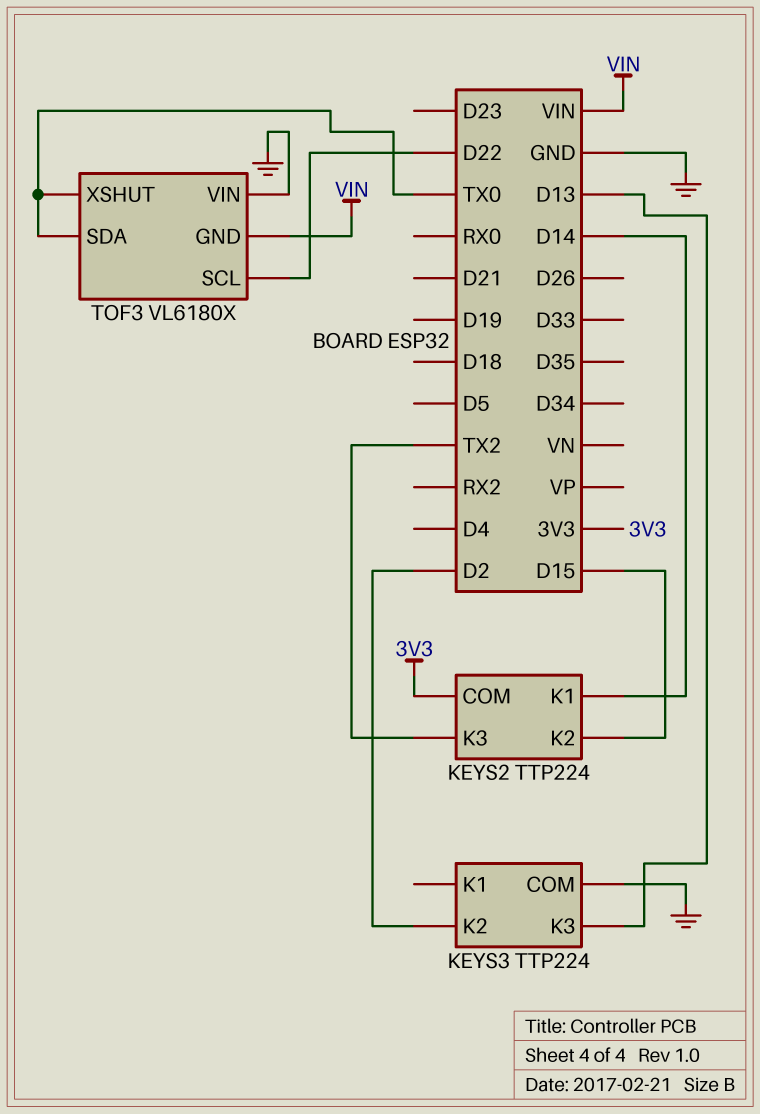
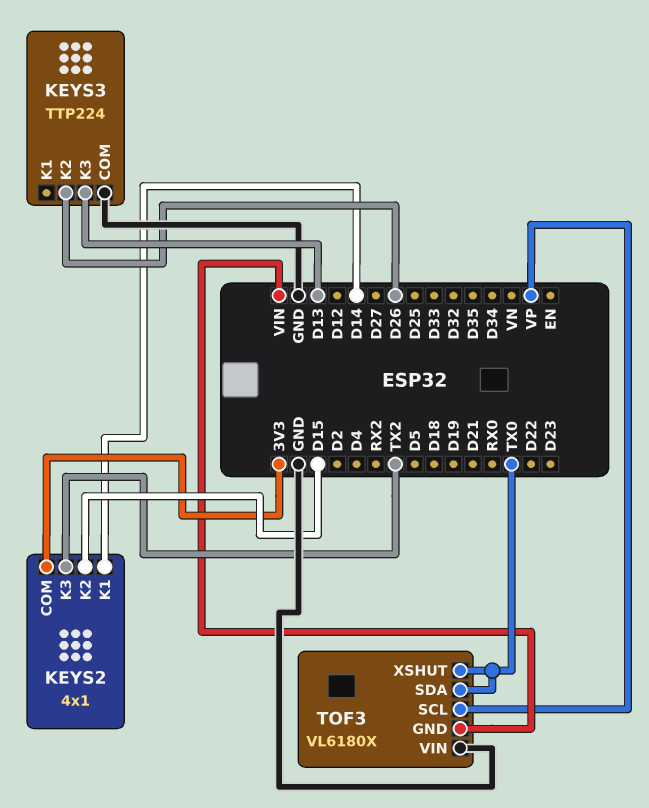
KEYS2: TTP224 -> 4x1
KEYS3 pin K2: D2 -> D26
TOF3 pin SCL: D22 -> VP

